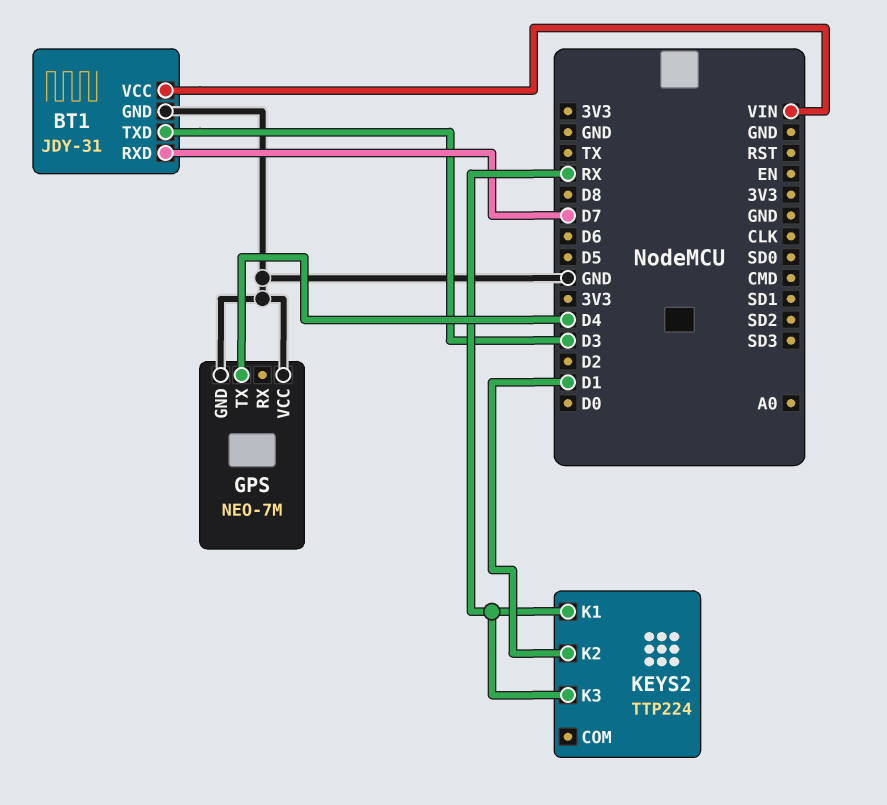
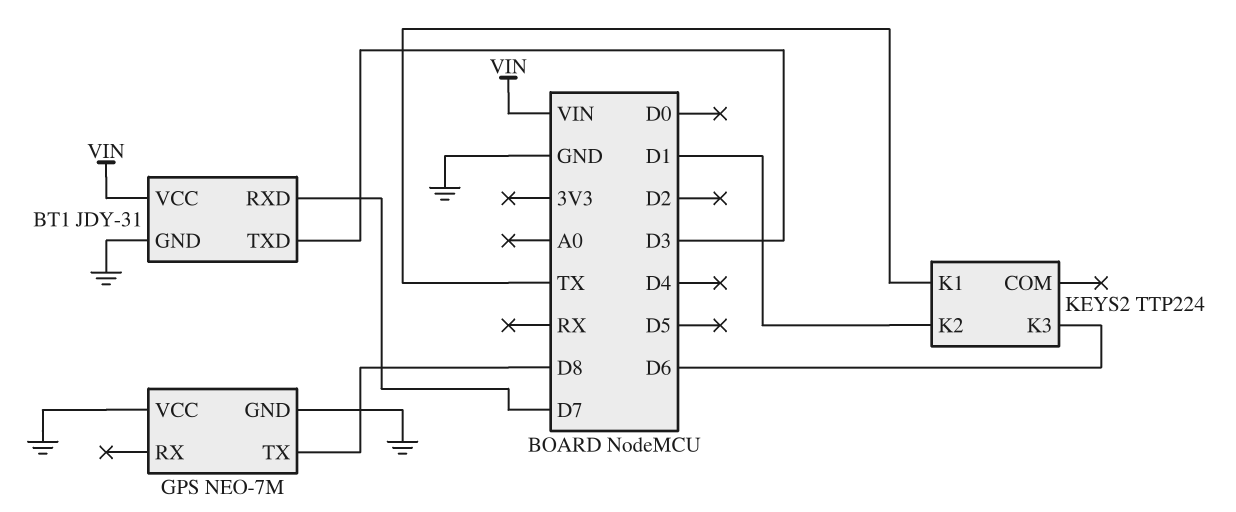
GPS pin TX: D4 -> D8
KEYS2 pin K1: RX -> TX
KEYS2 pin K3: RX -> D6

